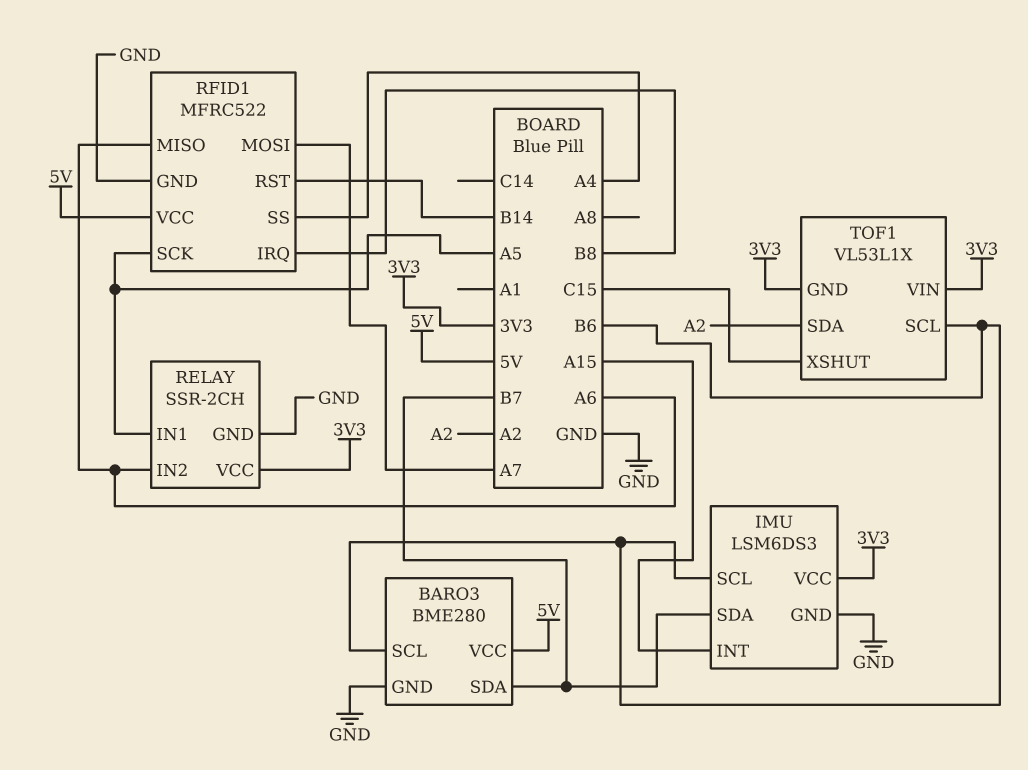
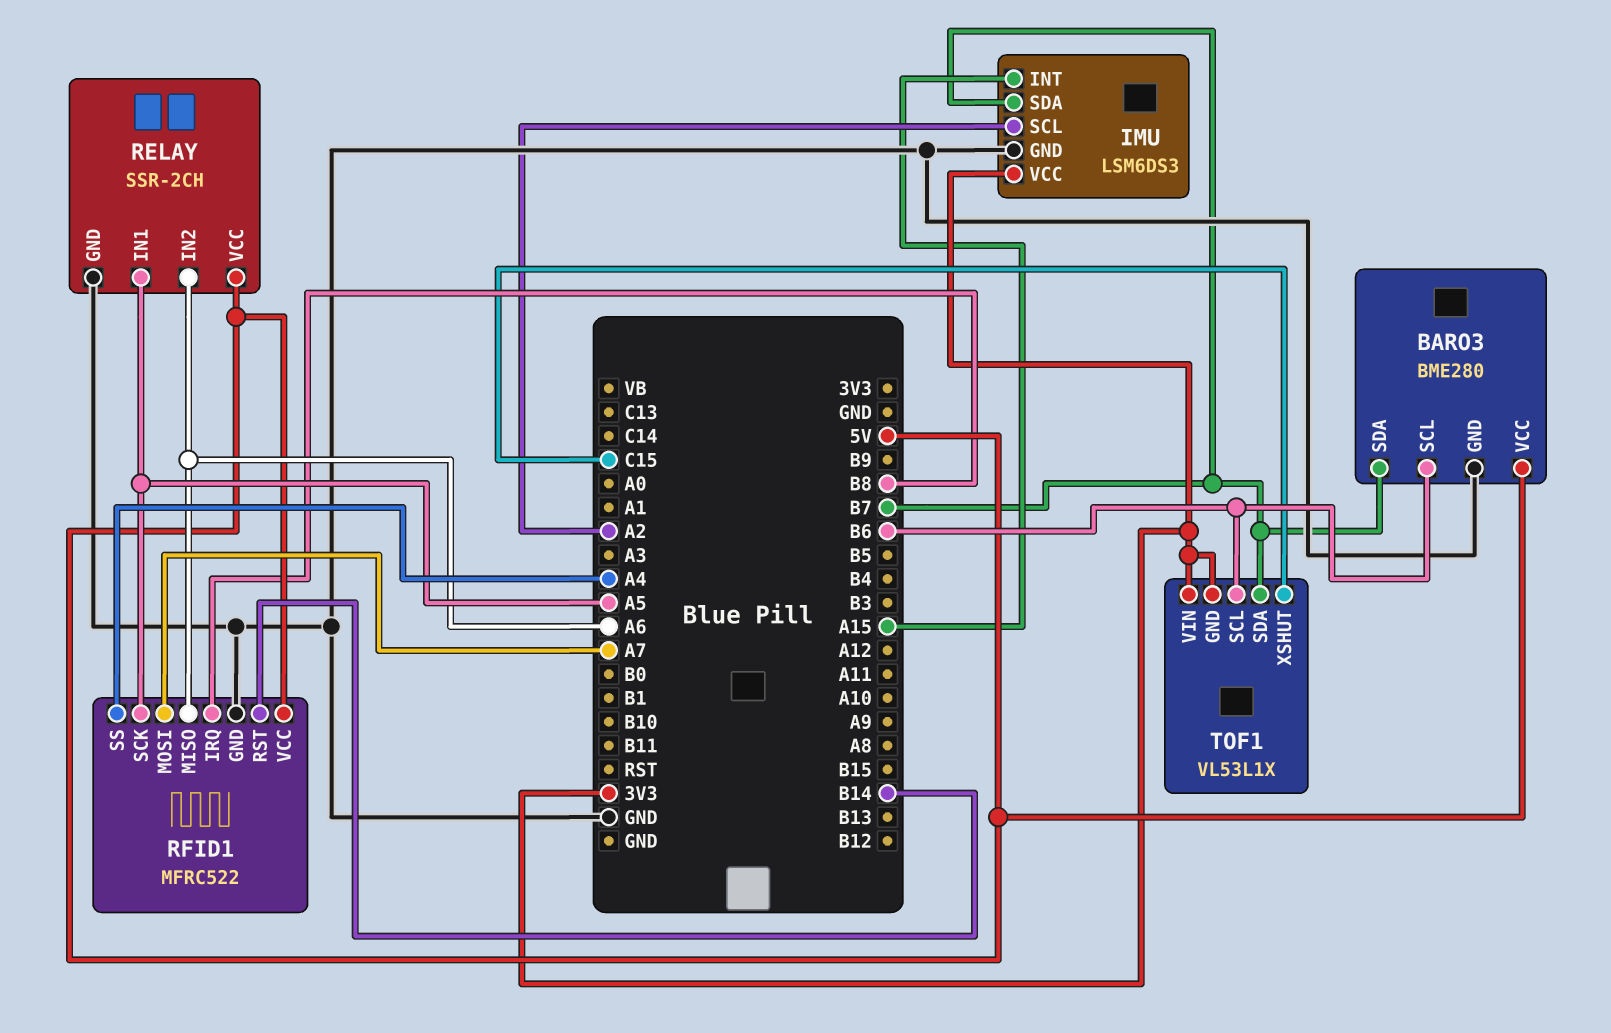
IMU pin SCL: B6 -> A2
RELAY pin VCC: 3V3 -> 5V
TOF1 pin SDA: A2 -> B7

